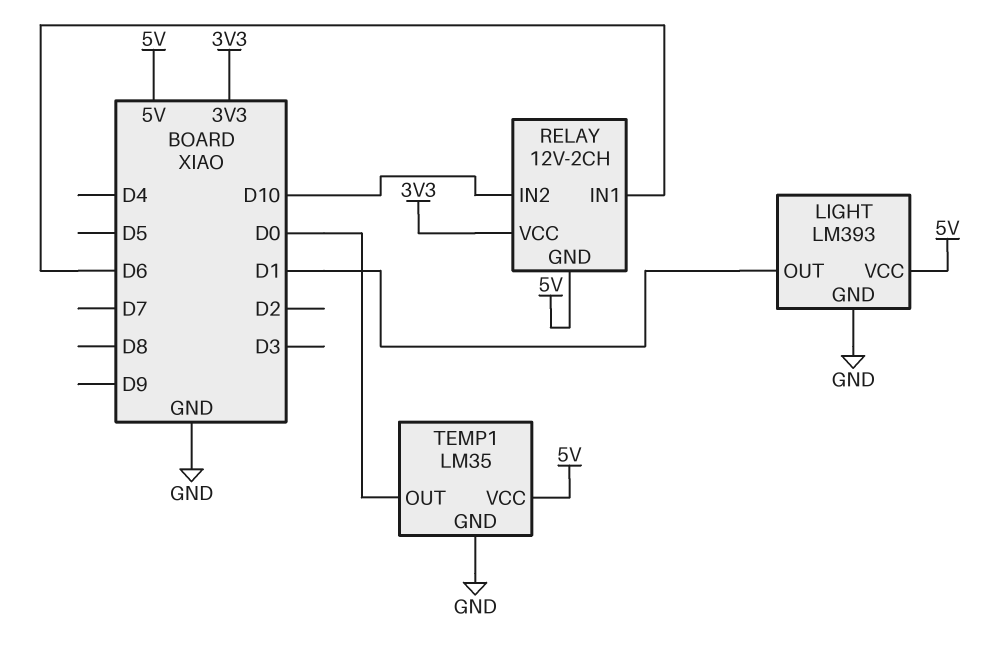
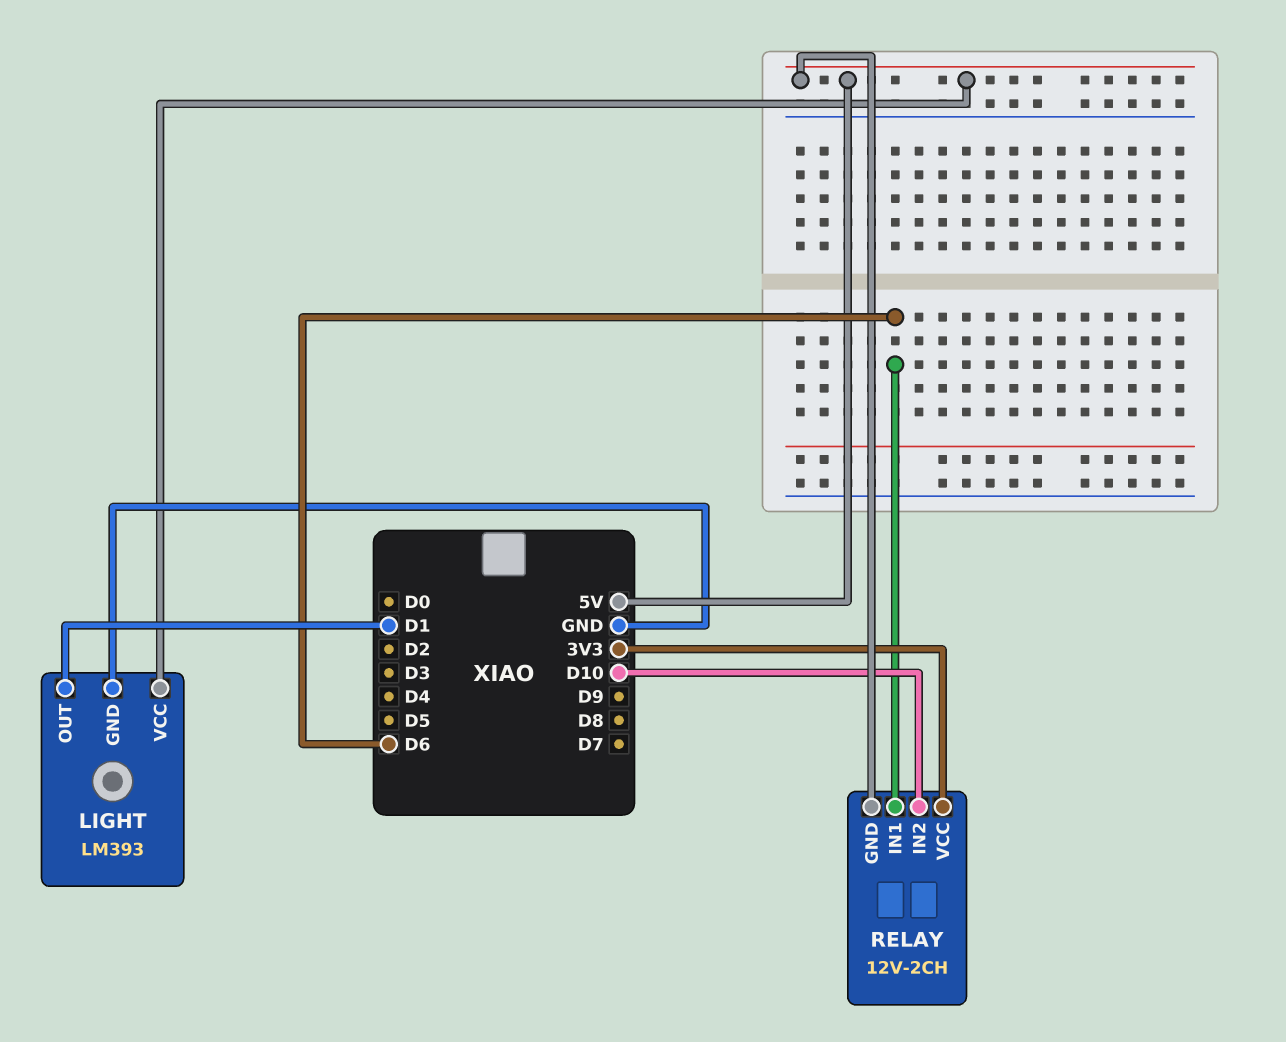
TEMP1: LM35 -> none
TEMP1 pin GND: GND -> none
TEMP1 pin OUT: D0 -> none
TEMP1 pin VCC: 5V -> none

